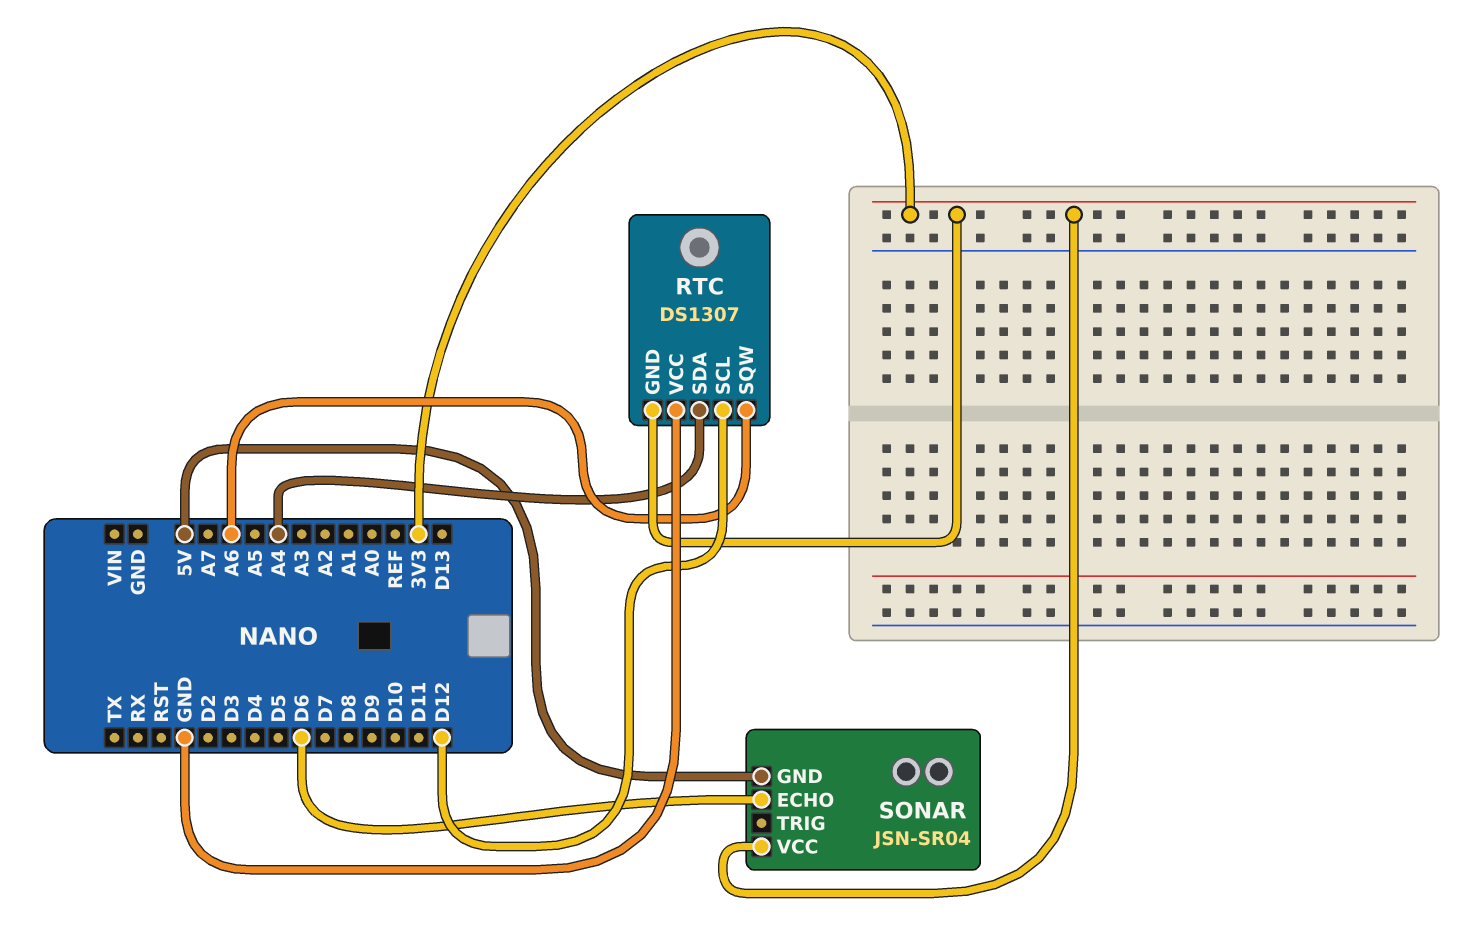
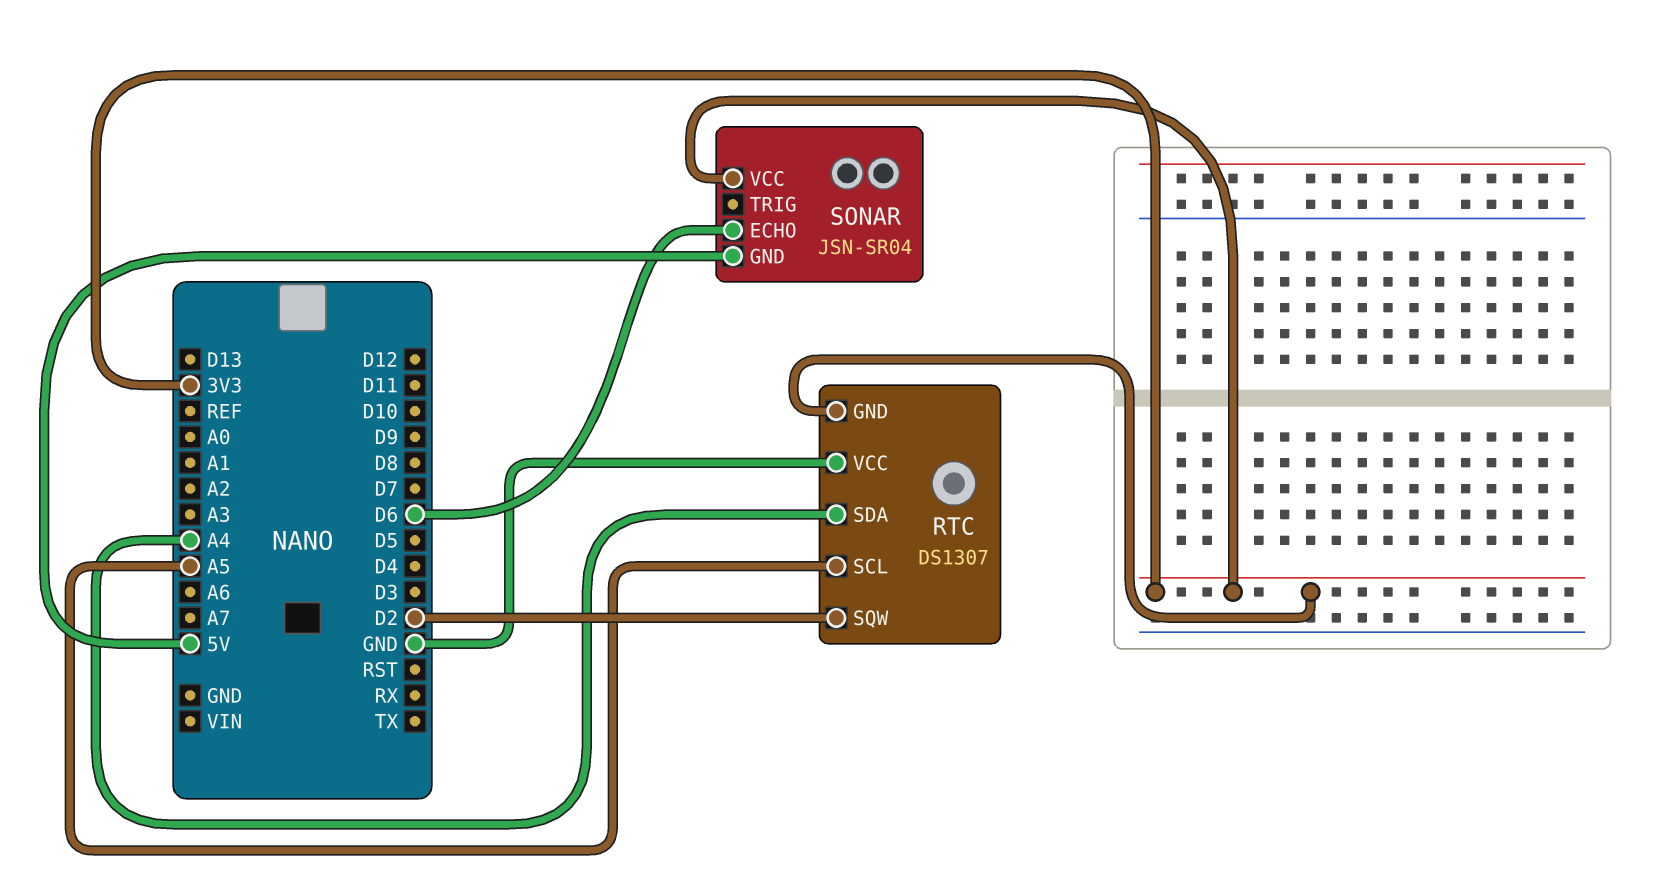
RTC pin SCL: D12 -> A5
RTC pin SQW: A6 -> D2

